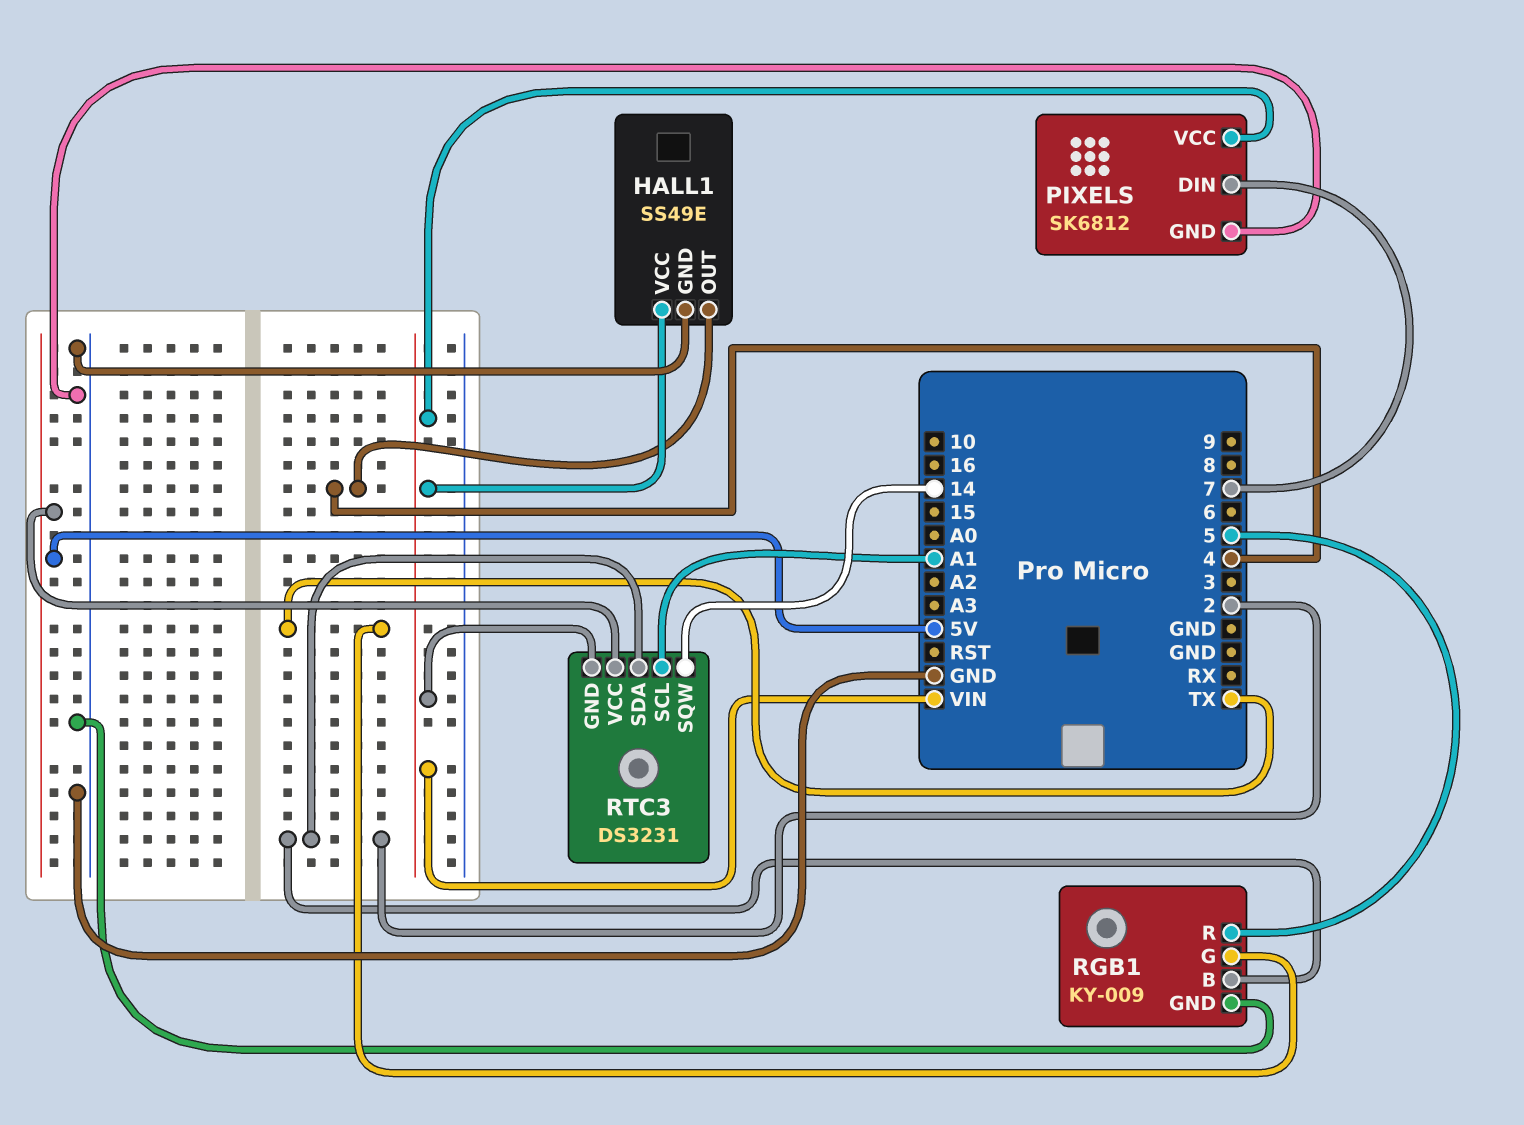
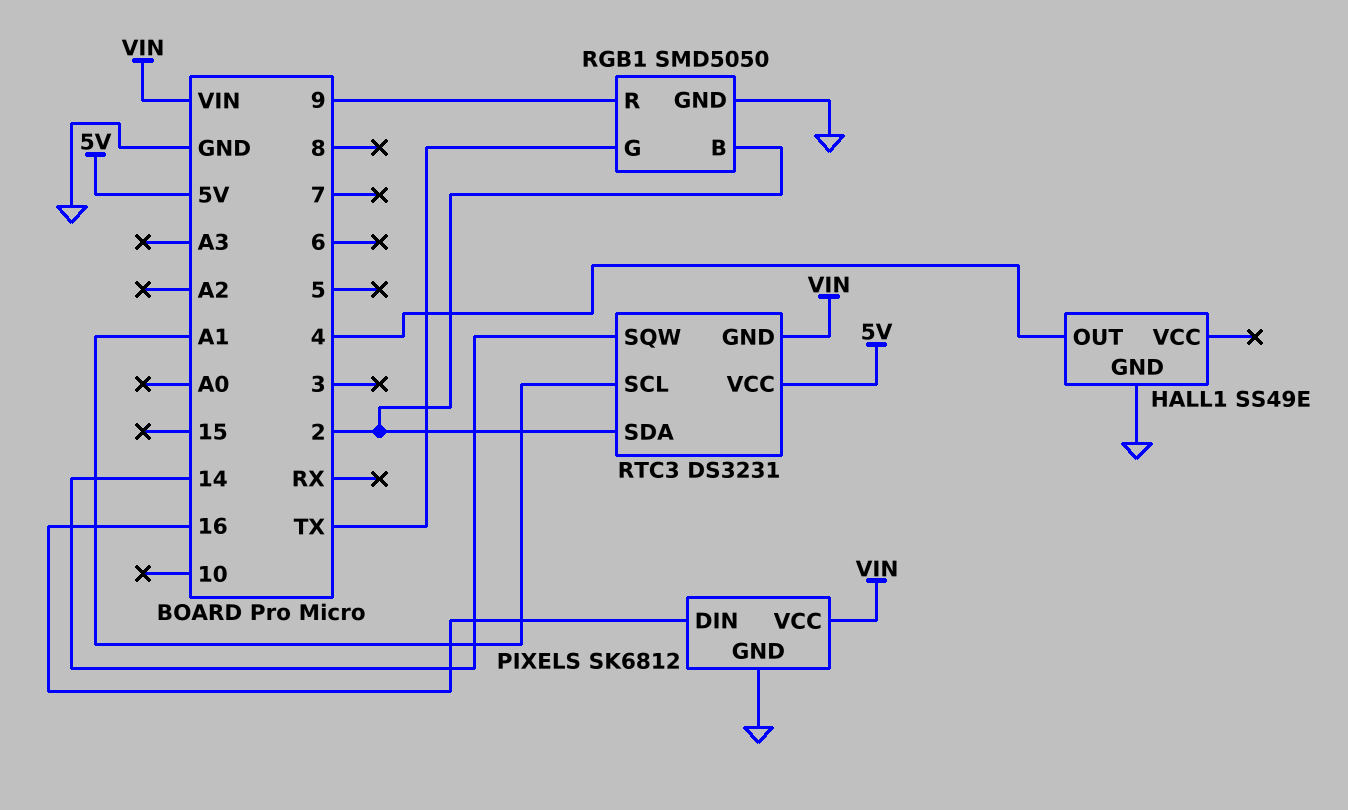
HALL1 pin VCC: VIN -> none
PIXELS pin DIN: 7 -> 16
RGB1: KY-009 -> SMD5050
RGB1 pin R: 5 -> 9

